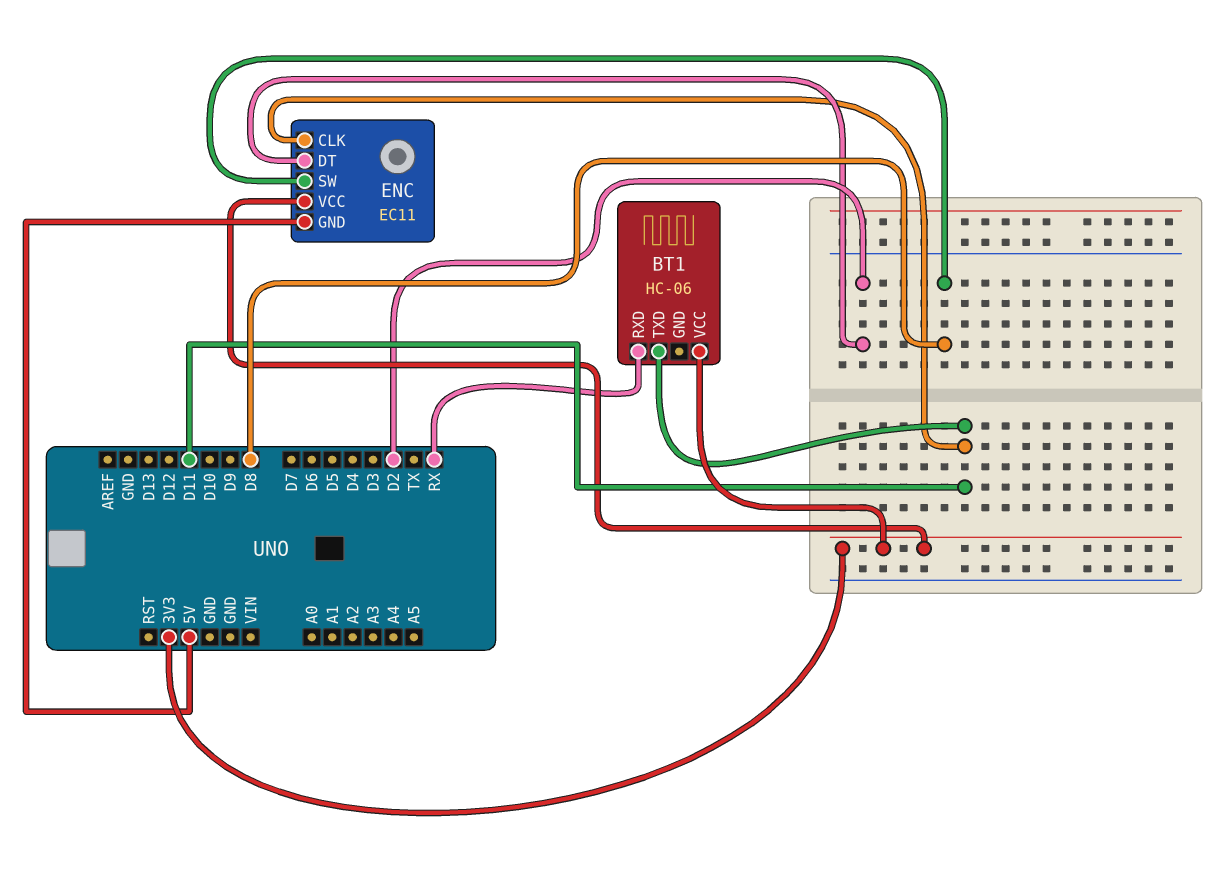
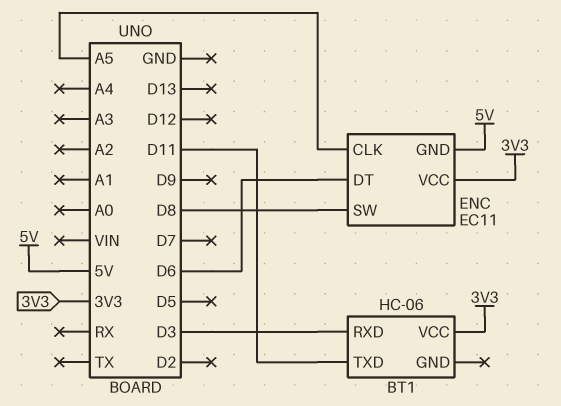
BT1 pin RXD: RX -> D3
ENC pin CLK: D11 -> A5
ENC pin DT: D2 -> D6

